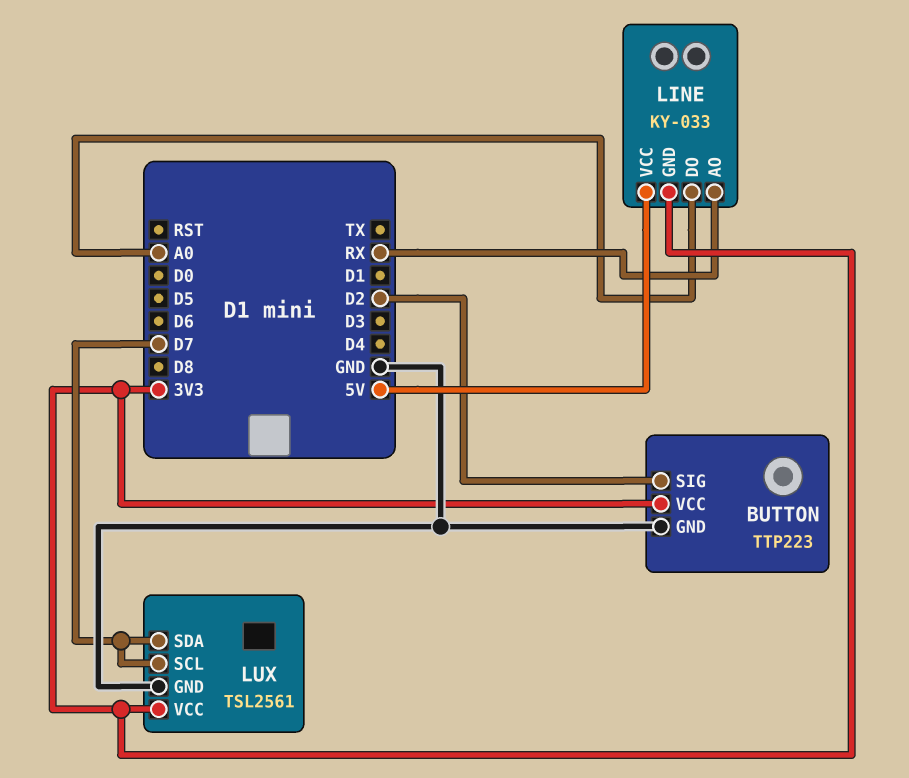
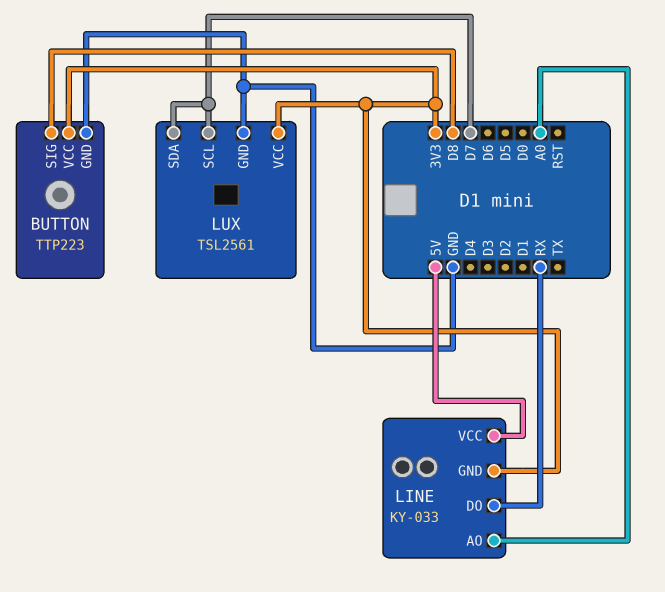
BUTTON pin SIG: D2 -> D8
LINE pin AO: RX -> A0
LINE pin DO: A0 -> RX

